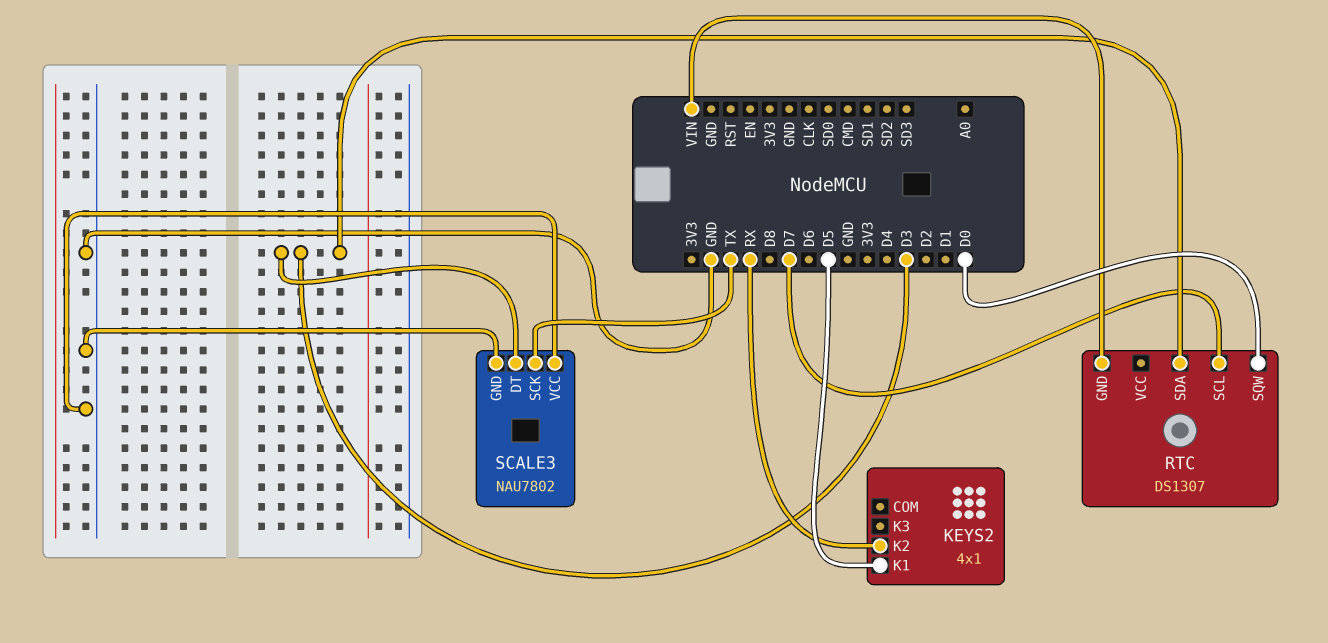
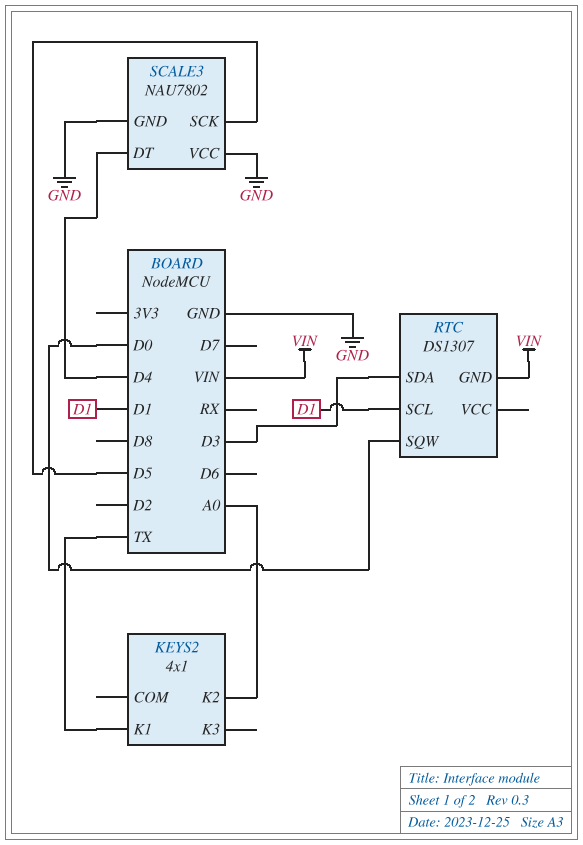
KEYS2 pin K1: D5 -> TX
KEYS2 pin K2: RX -> A0
RTC pin SCL: D7 -> D1
SCALE3 pin DT: D3 -> D4
SCALE3 pin SCK: TX -> D5

